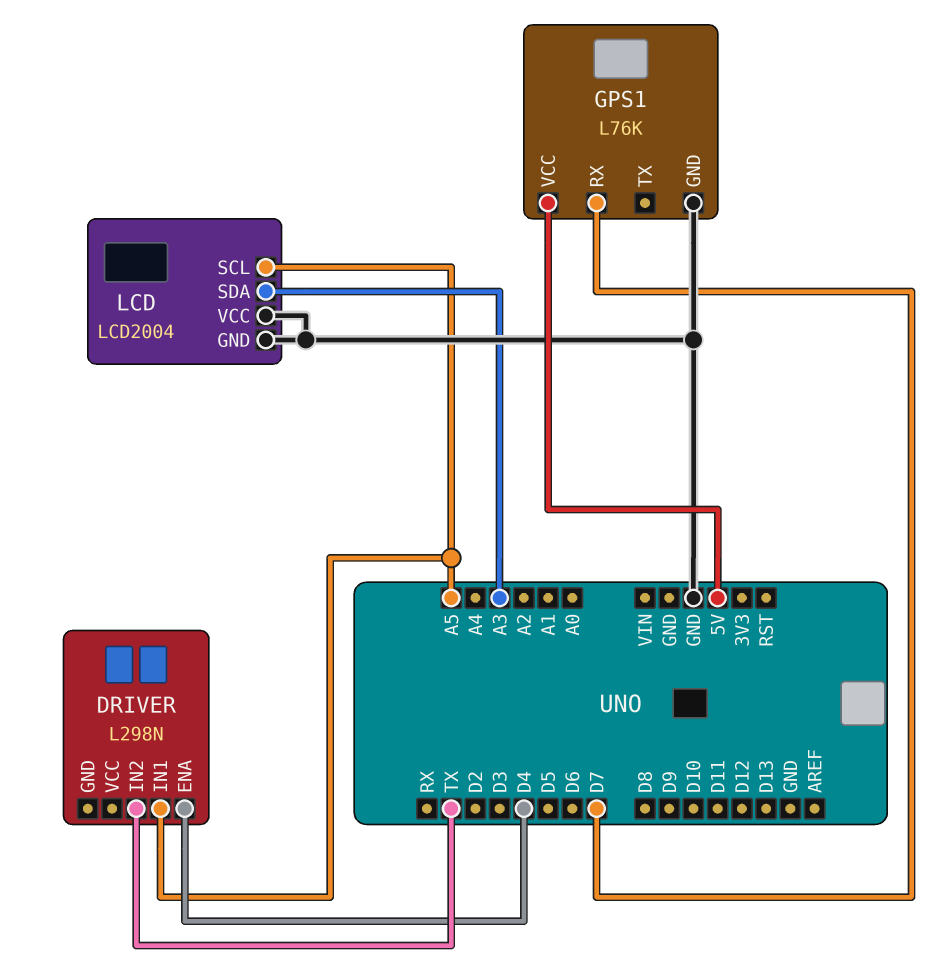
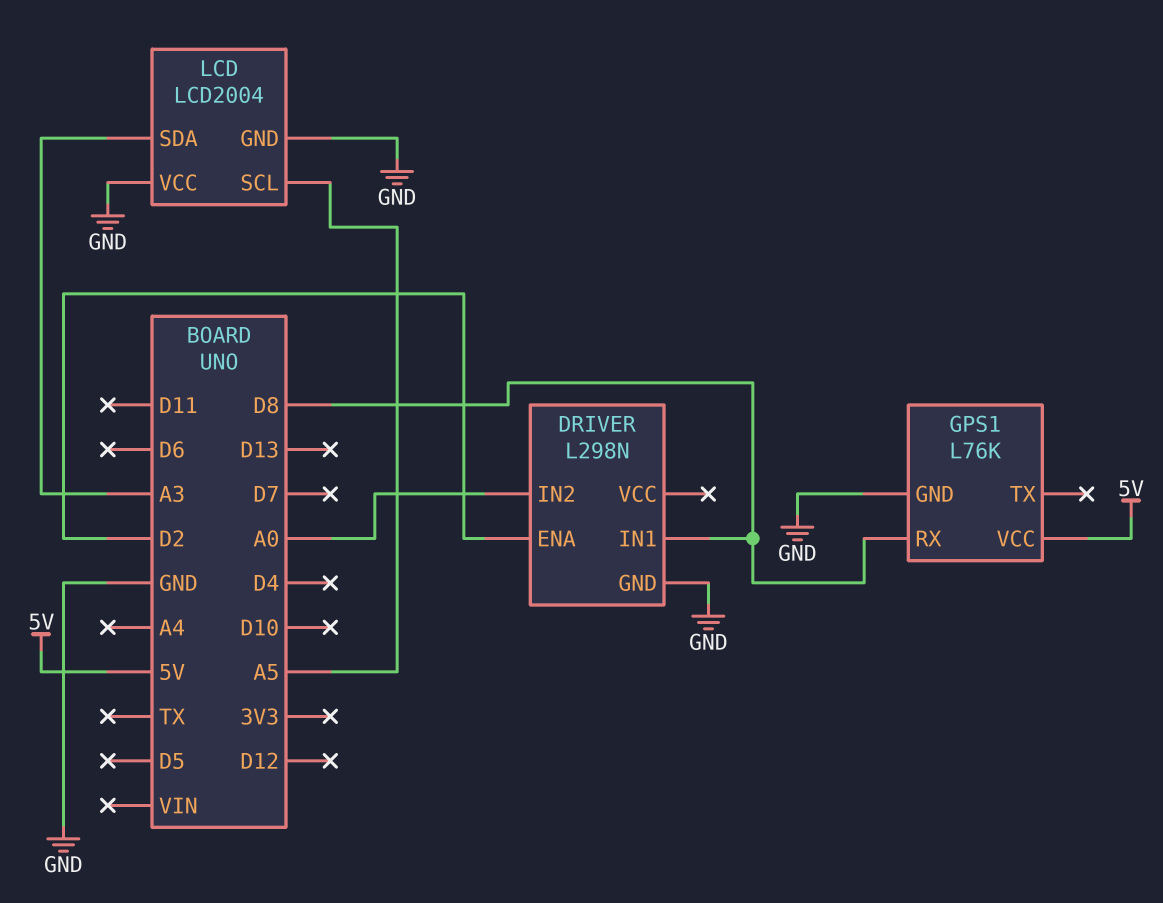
DRIVER pin ENA: D4 -> D2
DRIVER pin GND: none -> GND
DRIVER pin IN1: A5 -> D8
DRIVER pin IN2: TX -> A0
GPS1 pin RX: D7 -> D8

